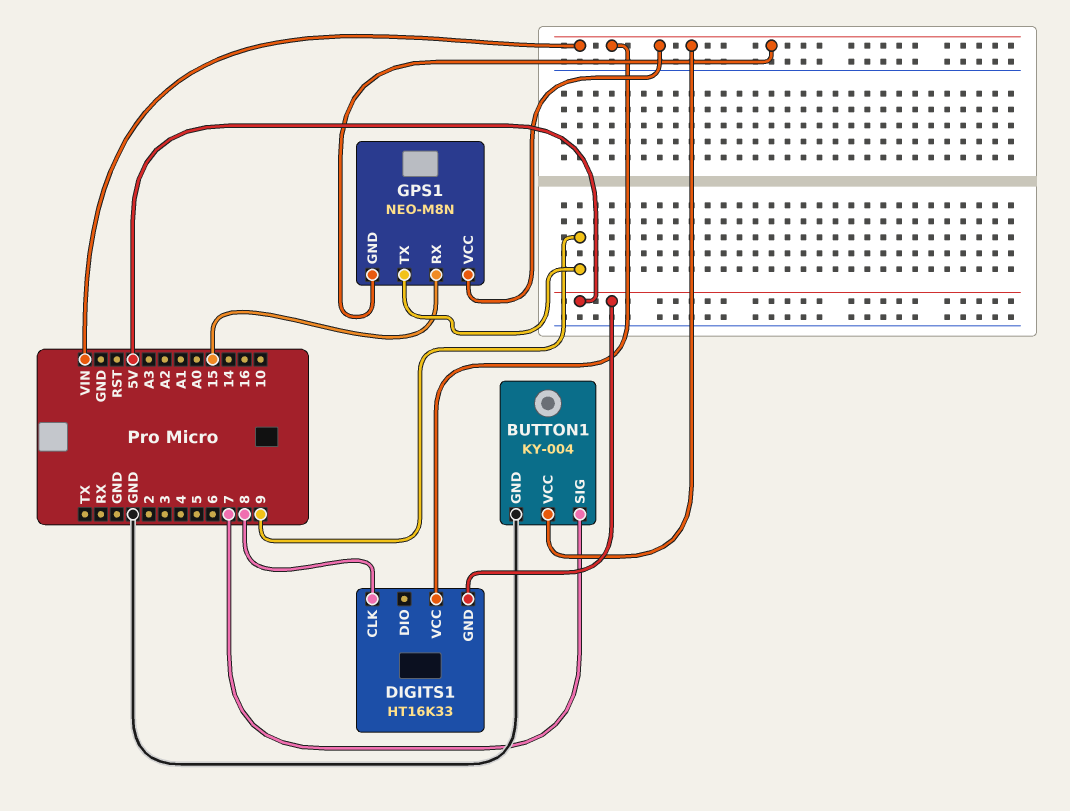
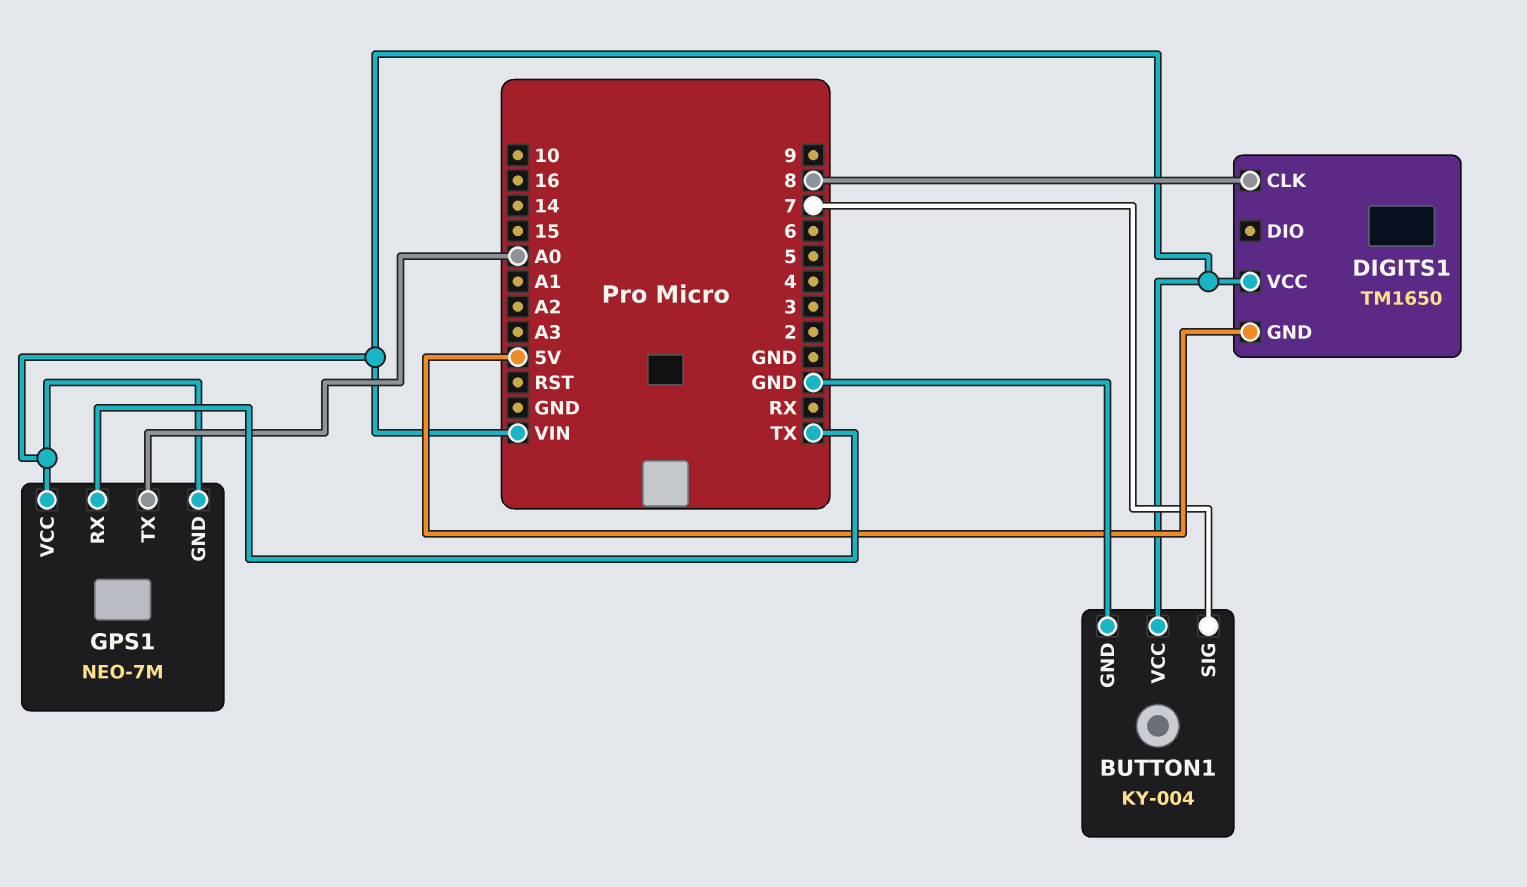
DIGITS1: HT16K33 -> TM1650
GPS1: NEO-M8N -> NEO-7M
GPS1 pin RX: 15 -> TX
GPS1 pin TX: 9 -> A0

